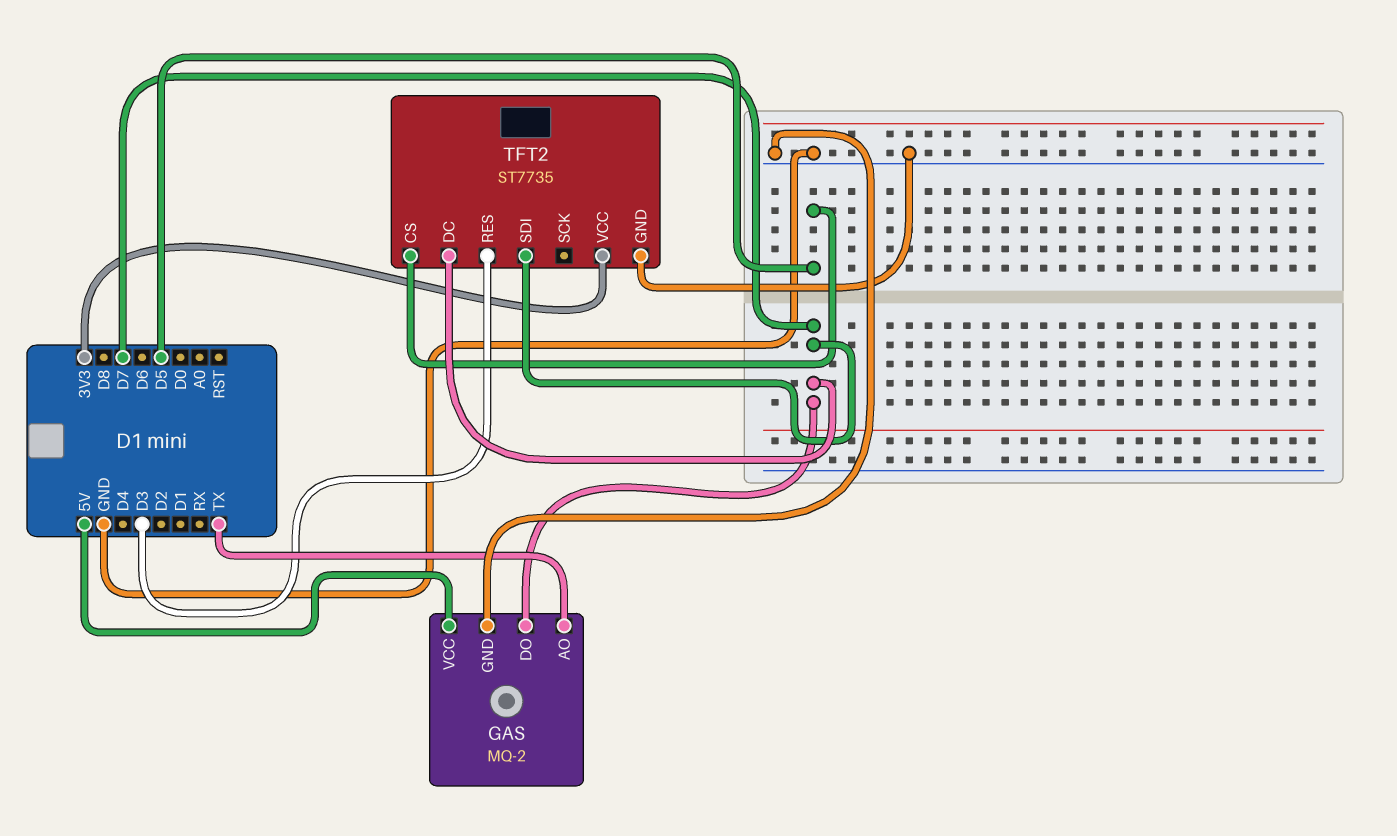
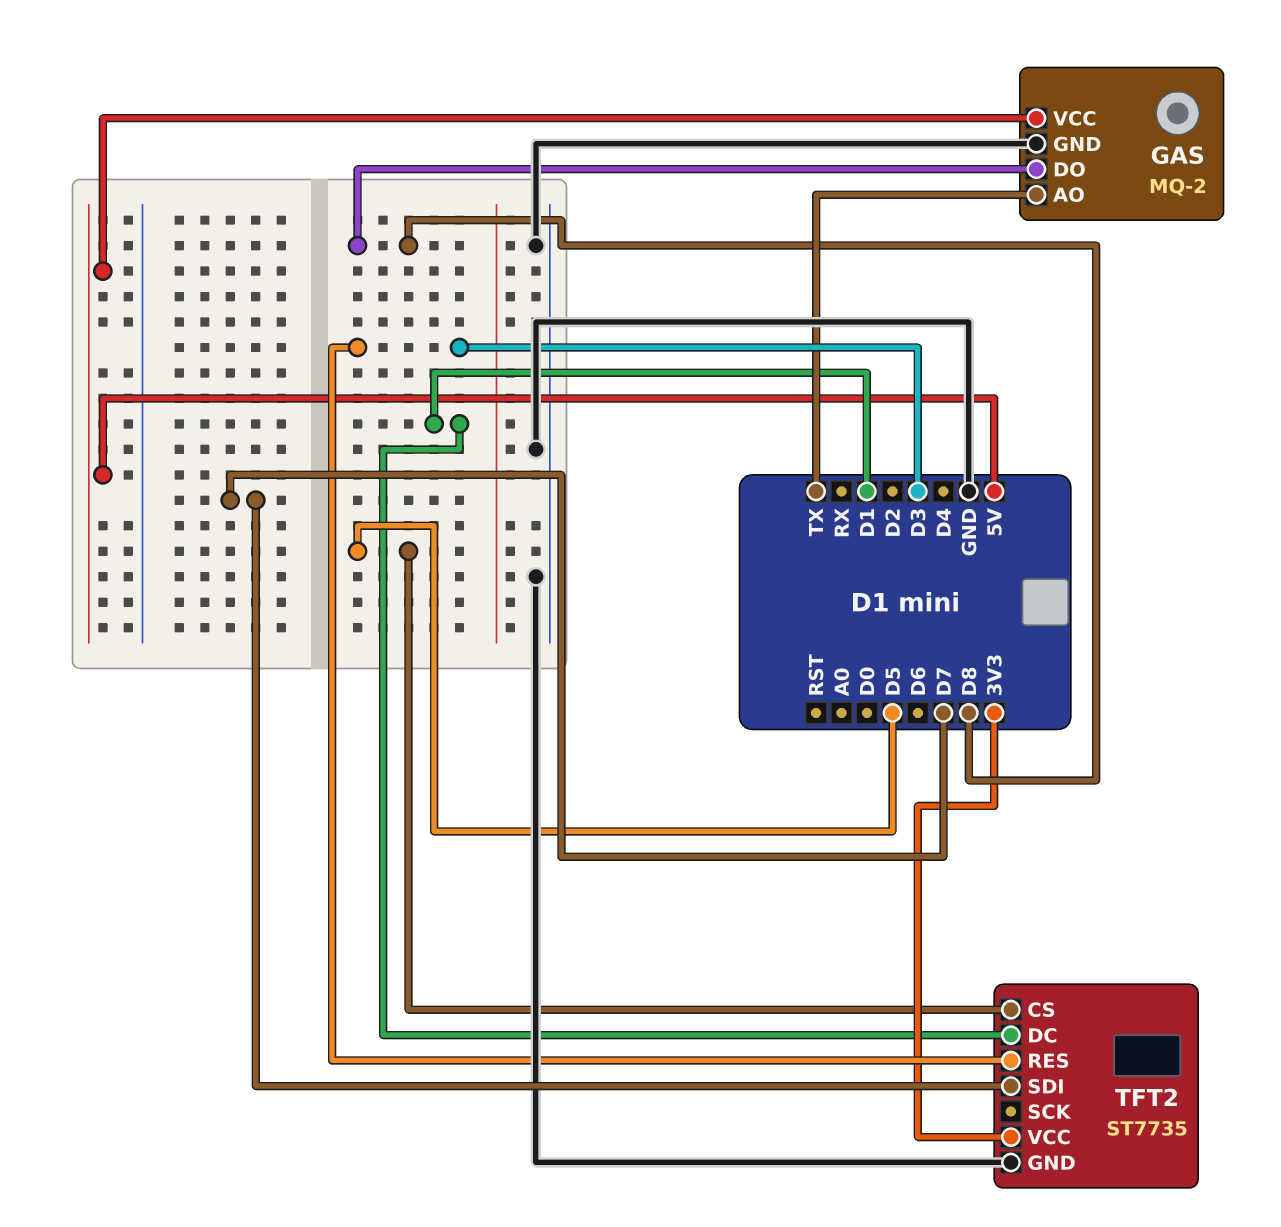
GAS pin DO: D7 -> D8
TFT2 pin DC: D7 -> D1

